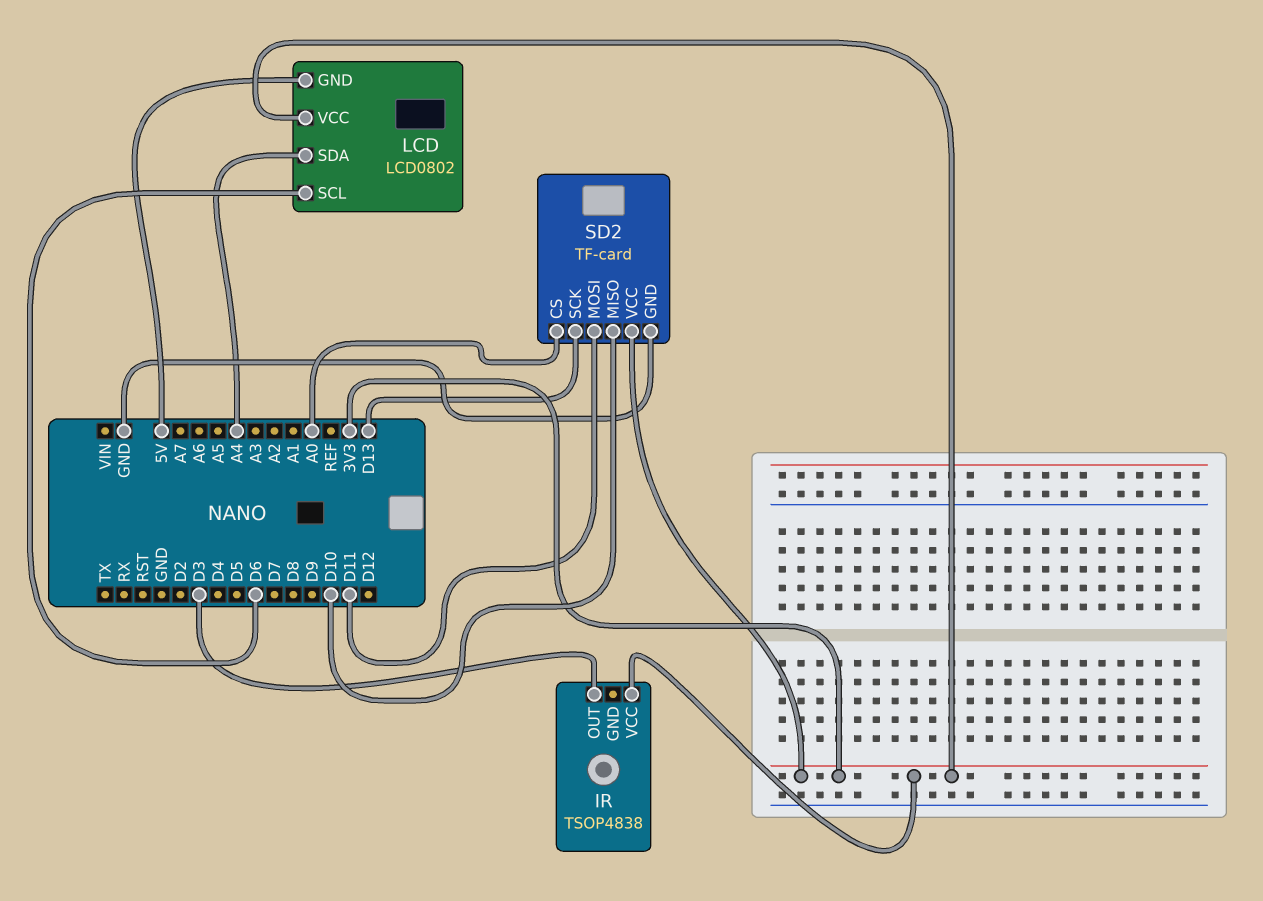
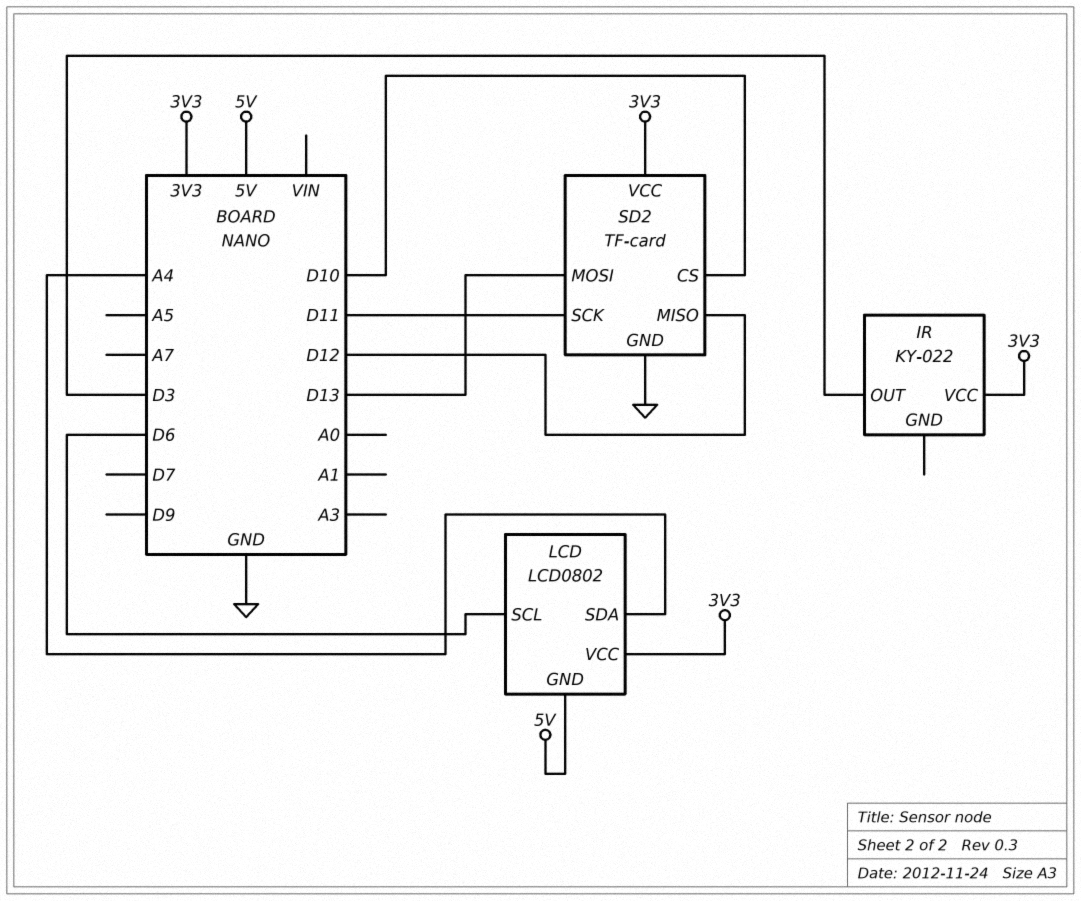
IR: TSOP4838 -> KY-022
SD2 pin CS: A0 -> D10
SD2 pin MISO: D10 -> D12
SD2 pin MOSI: D11 -> D13
SD2 pin SCK: D13 -> D11

